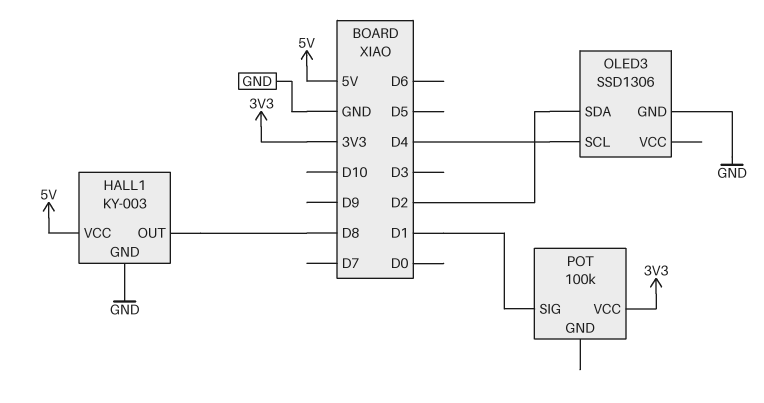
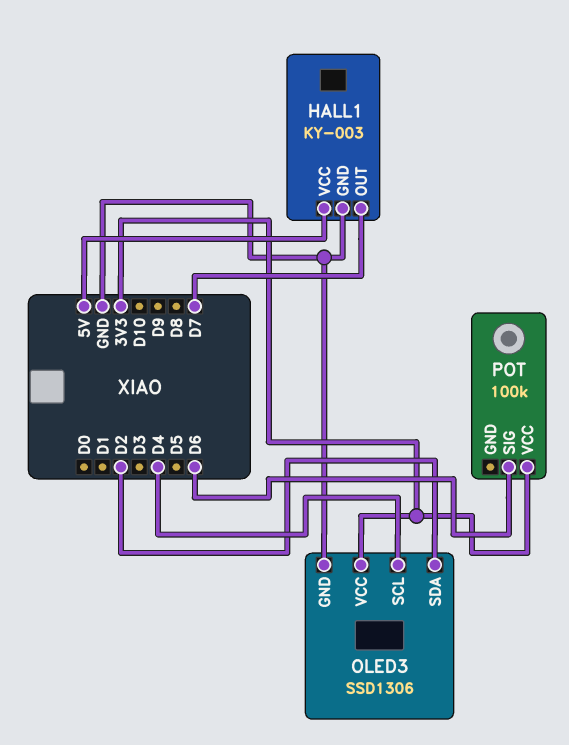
HALL1 pin OUT: D8 -> D7
OLED3 pin VCC: none -> 3V3
POT pin SIG: D1 -> D6

